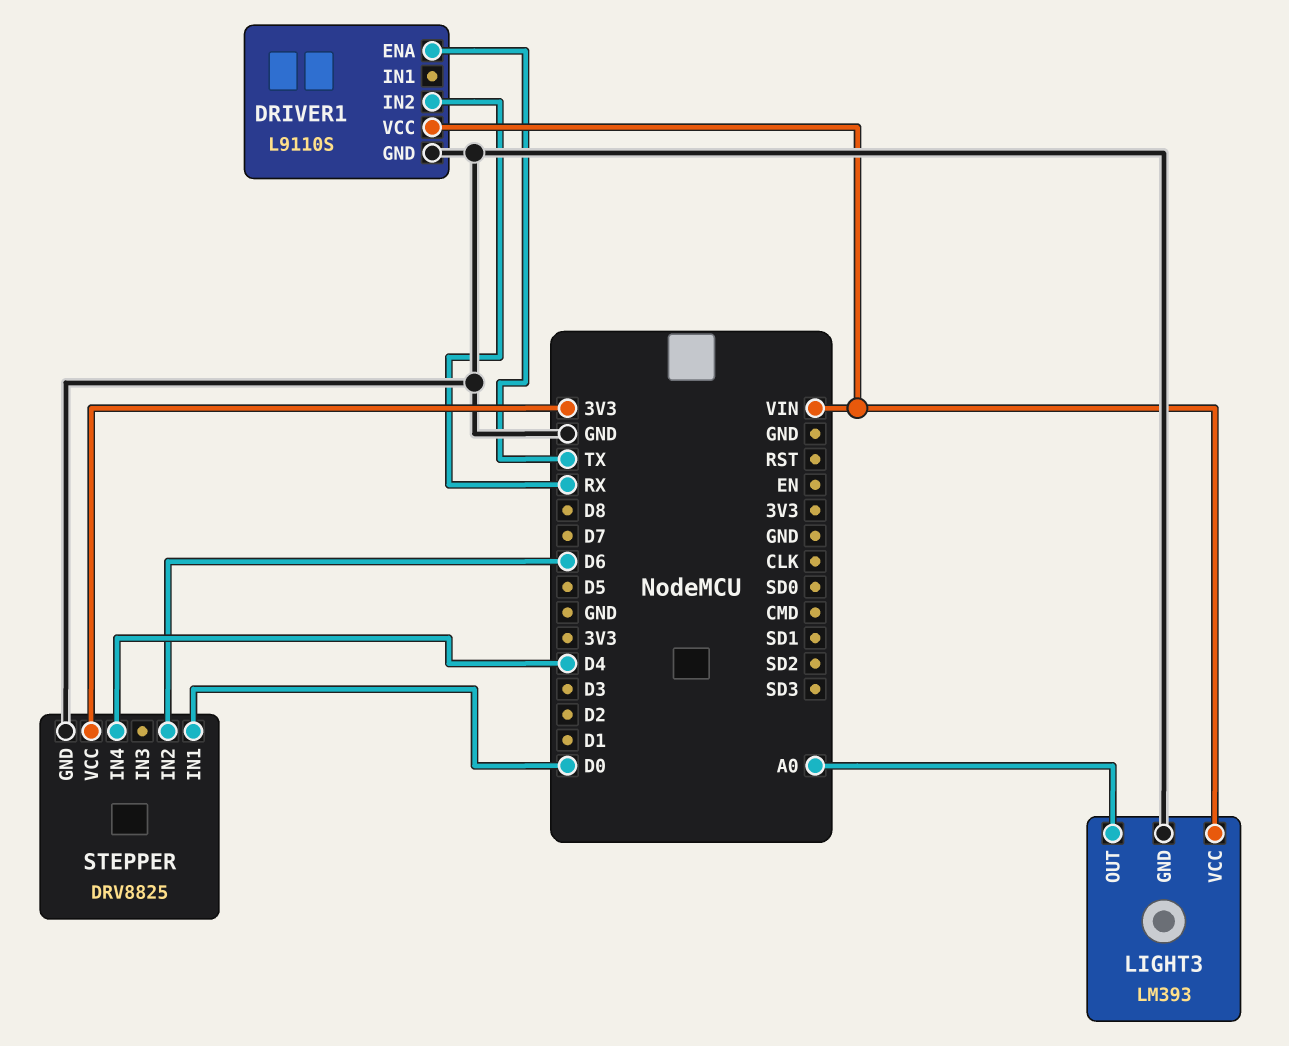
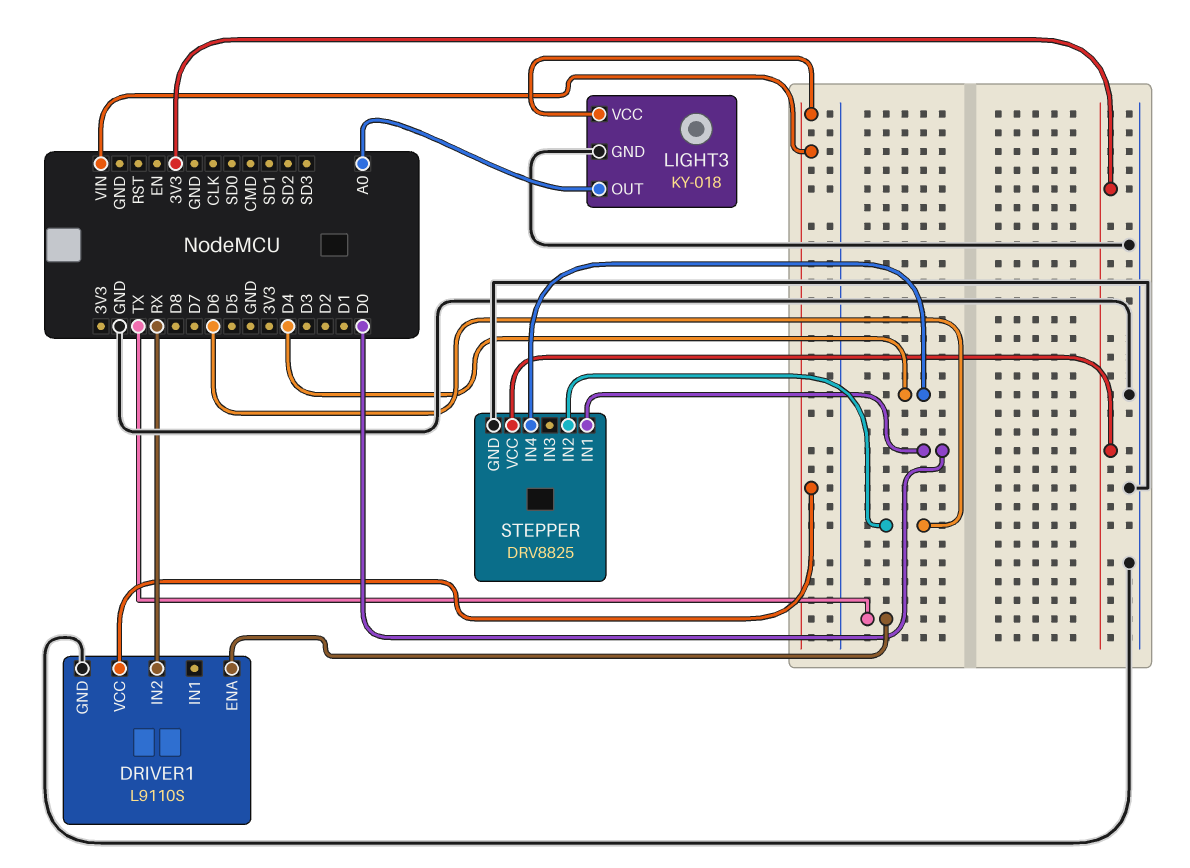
LIGHT3: LM393 -> KY-018

